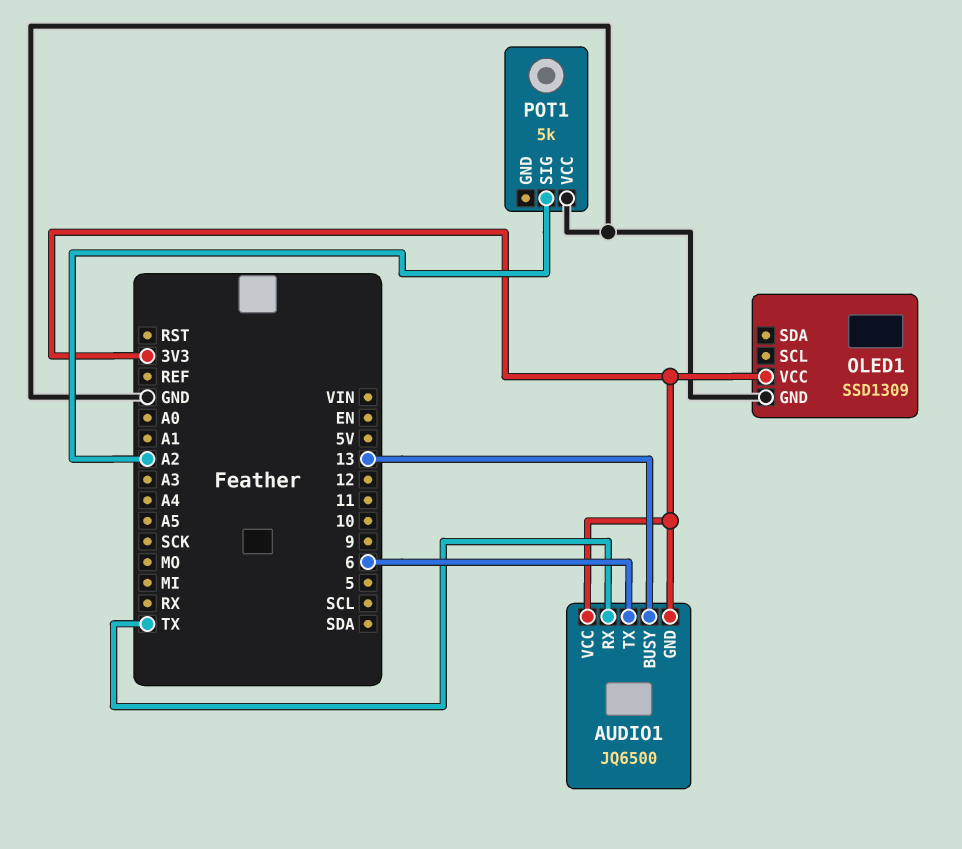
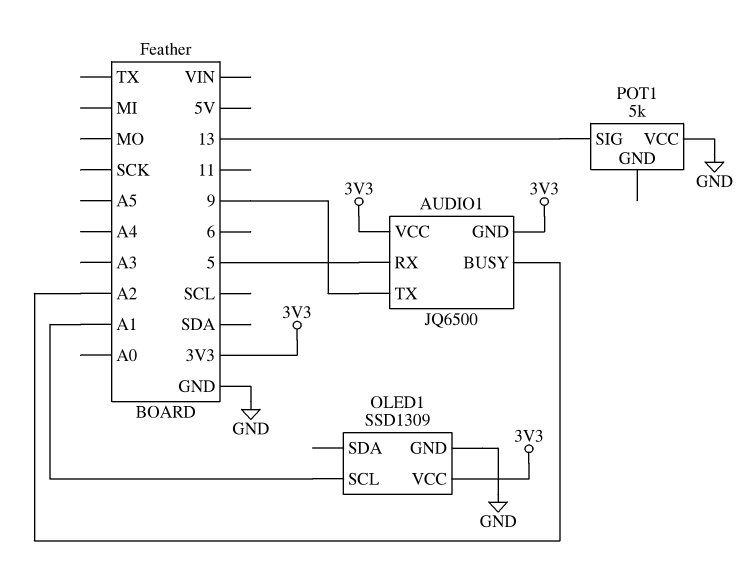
AUDIO1 pin BUSY: 13 -> A2
AUDIO1 pin RX: TX -> 5
AUDIO1 pin TX: 6 -> 9
OLED1 pin SCL: none -> A1
POT1 pin SIG: A2 -> 13

